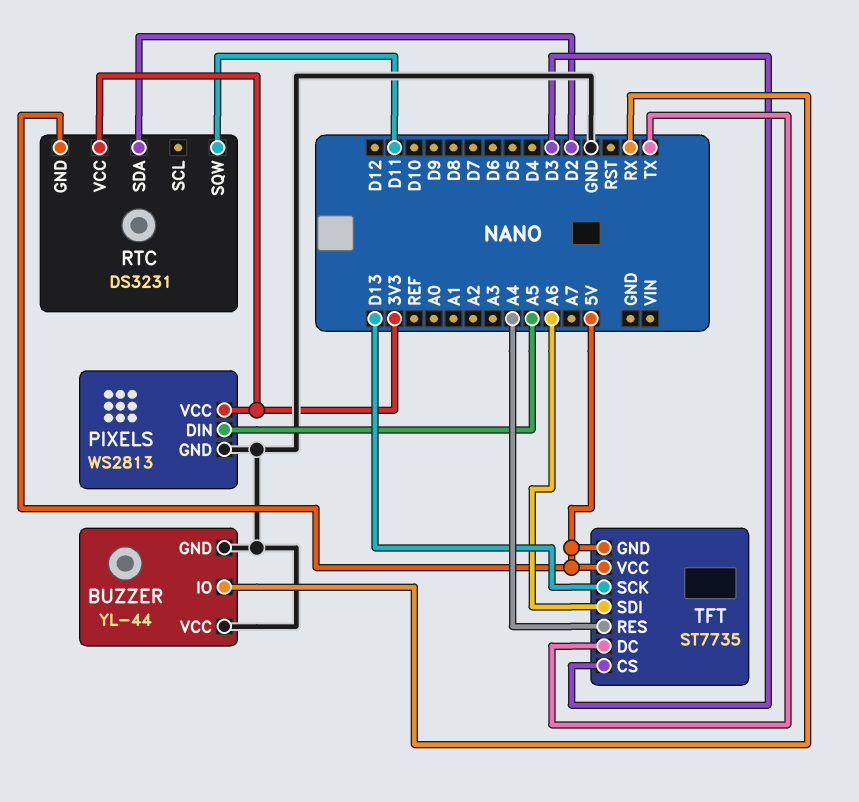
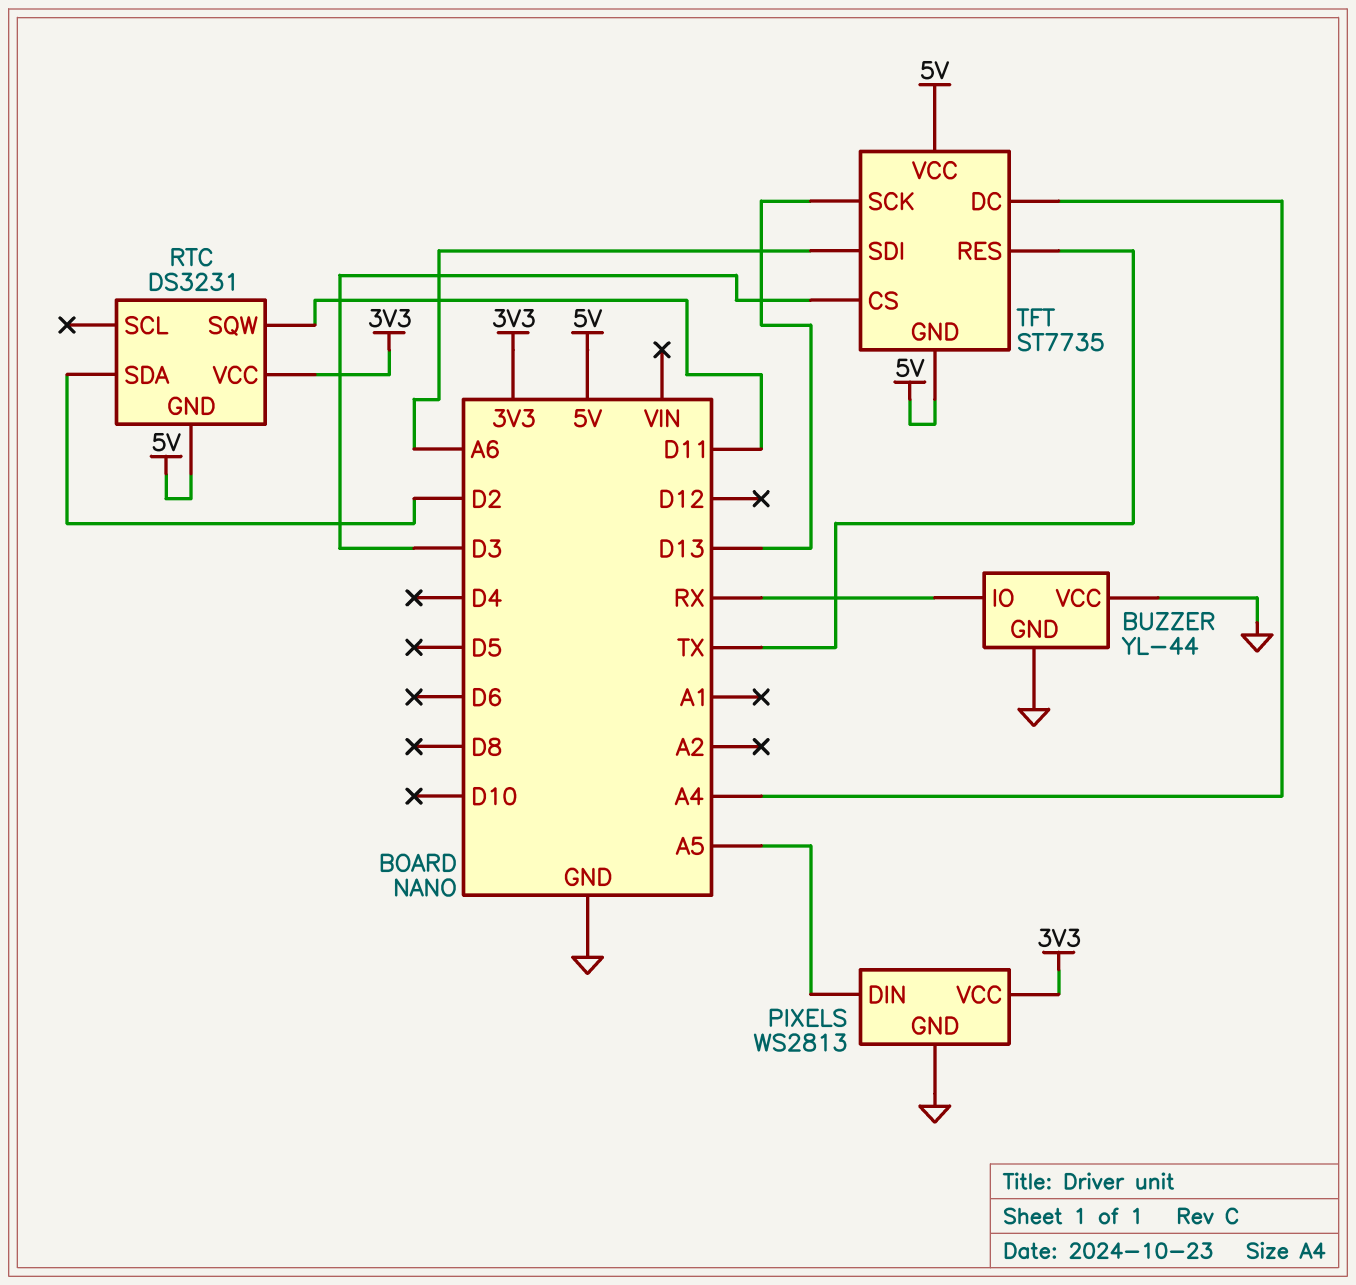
TFT pin DC: TX -> A4
TFT pin RES: A4 -> TX

